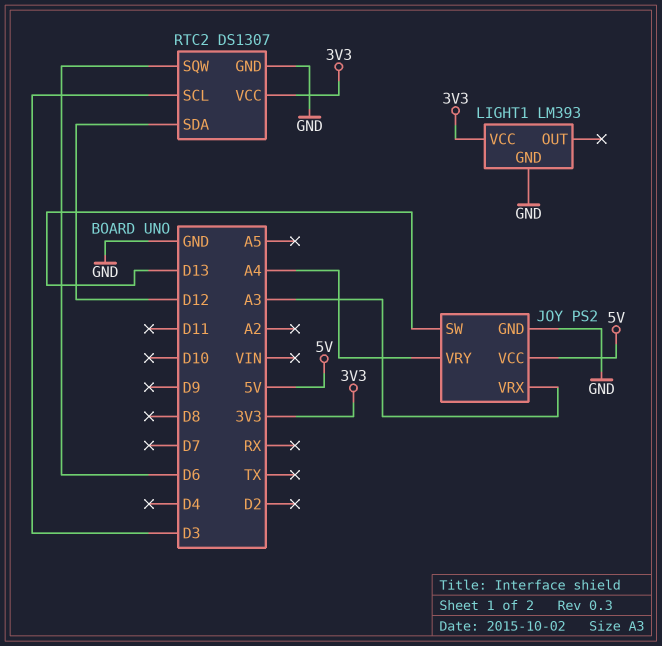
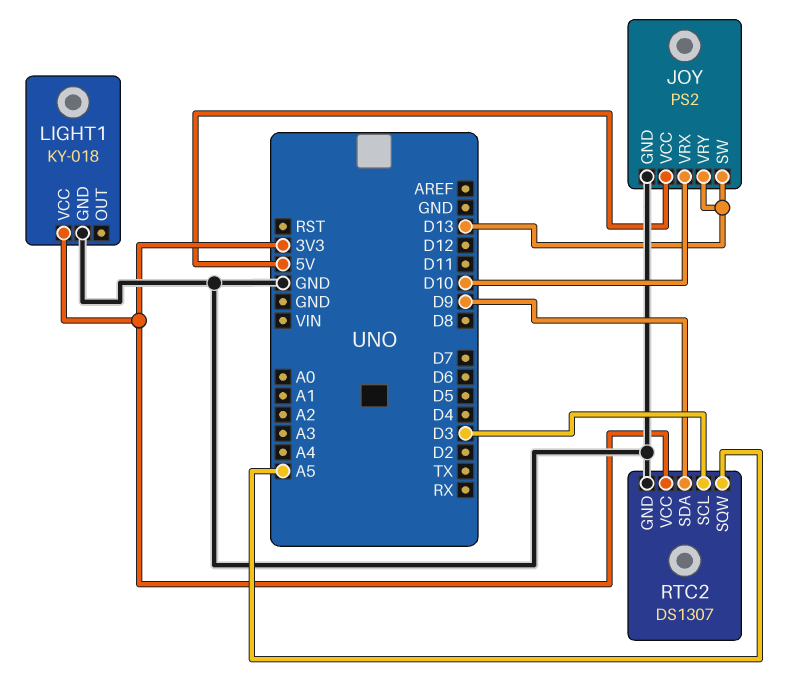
JOY pin VRX: A3 -> D10
JOY pin VRY: A4 -> D13
LIGHT1: LM393 -> KY-018
RTC2 pin SDA: D12 -> D9
RTC2 pin SQW: D6 -> A5

